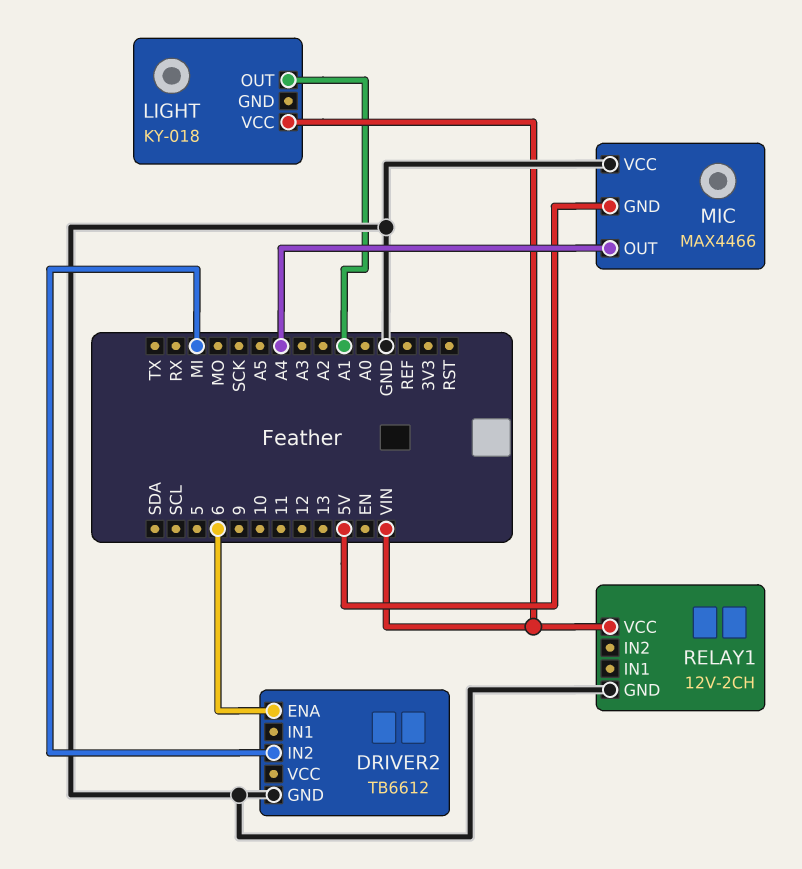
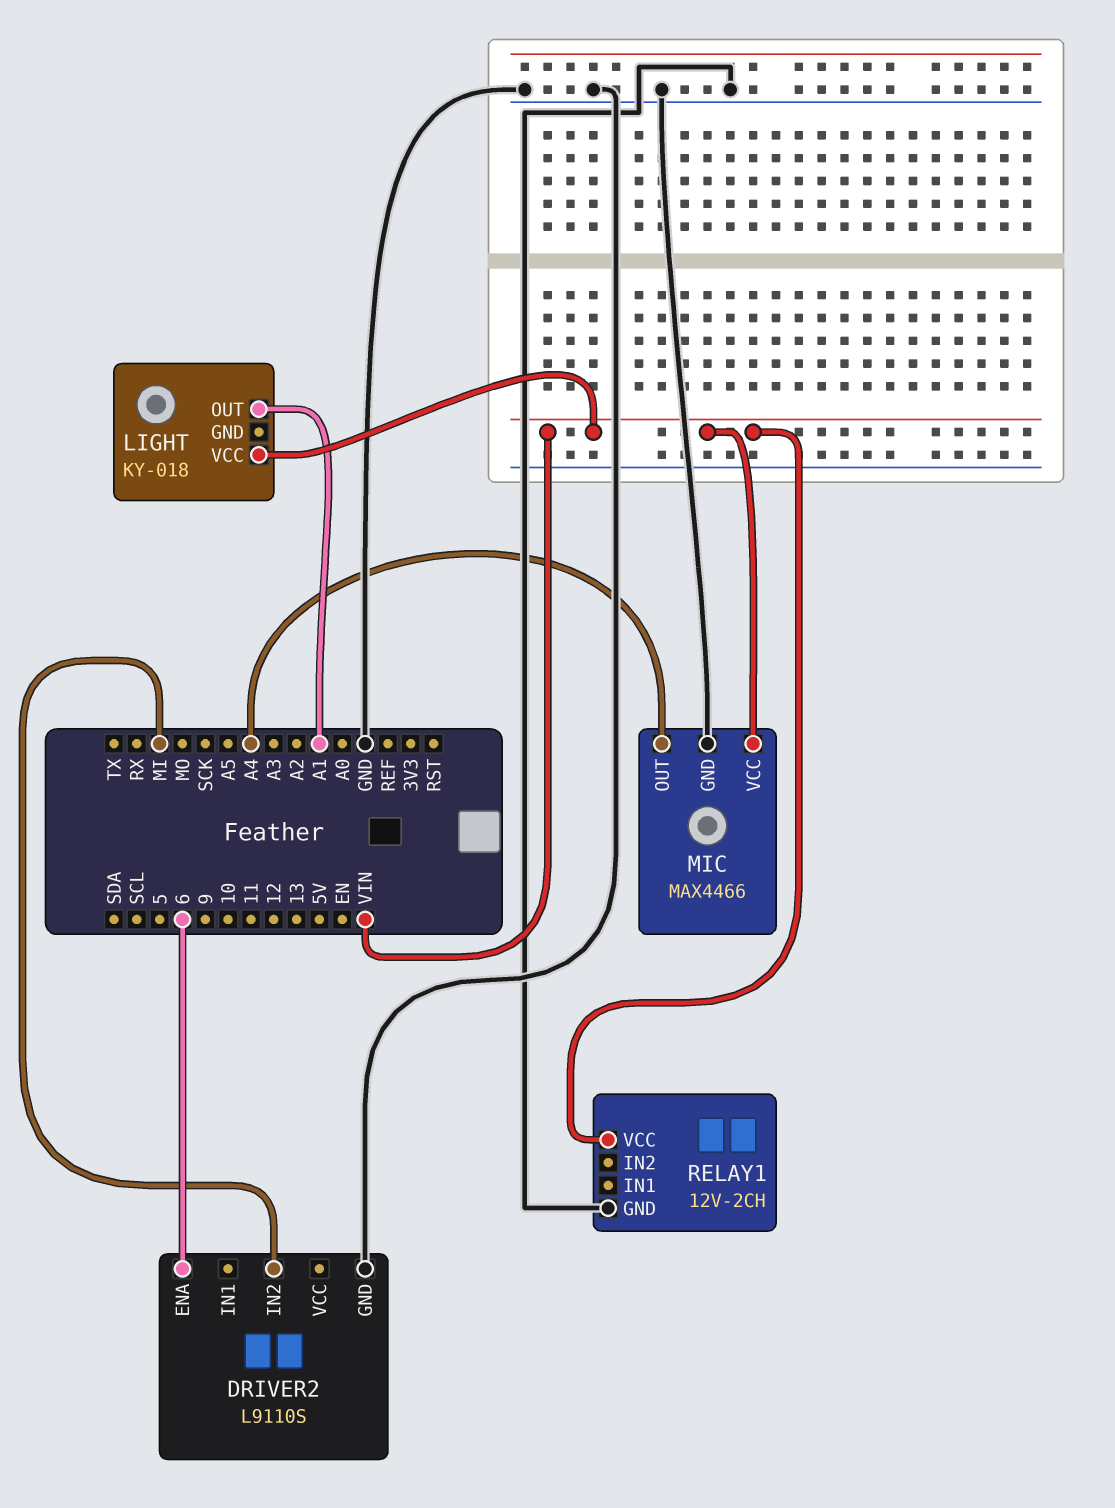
DRIVER2: TB6612 -> L9110S
MIC pin GND: 5V -> GND
MIC pin VCC: GND -> VIN

